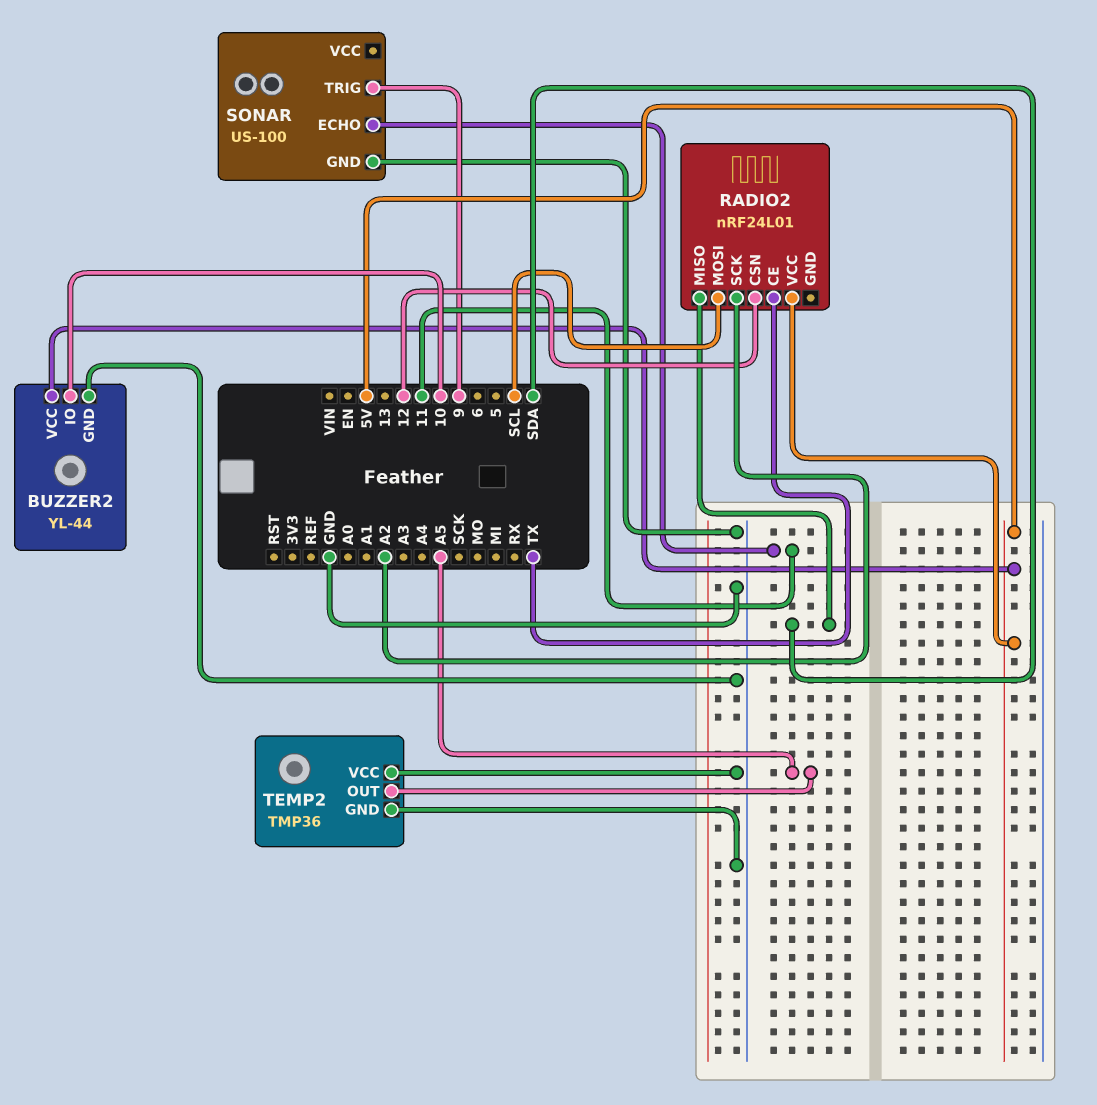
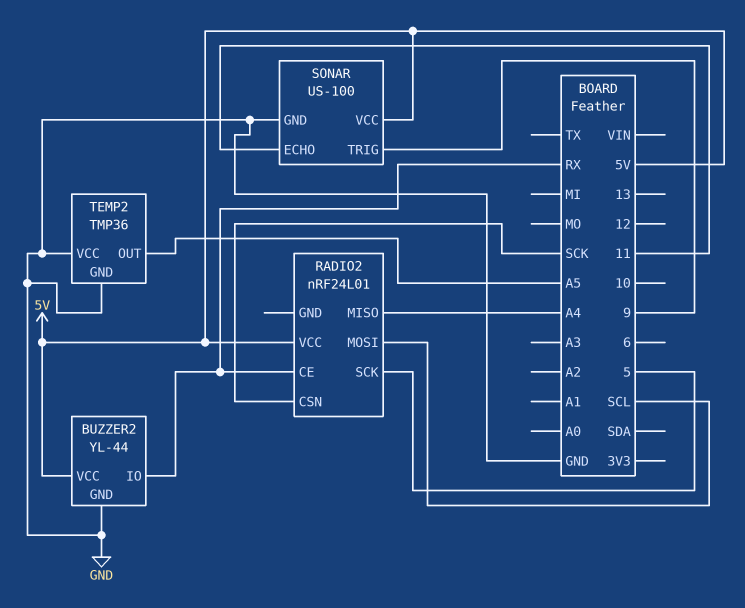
BUZZER2 pin IO: 10 -> RX
RADIO2 pin CE: TX -> RX
RADIO2 pin CSN: 12 -> SCK
RADIO2 pin MISO: SDA -> A4
RADIO2 pin SCK: A2 -> 5
SONAR pin VCC: none -> 5V

